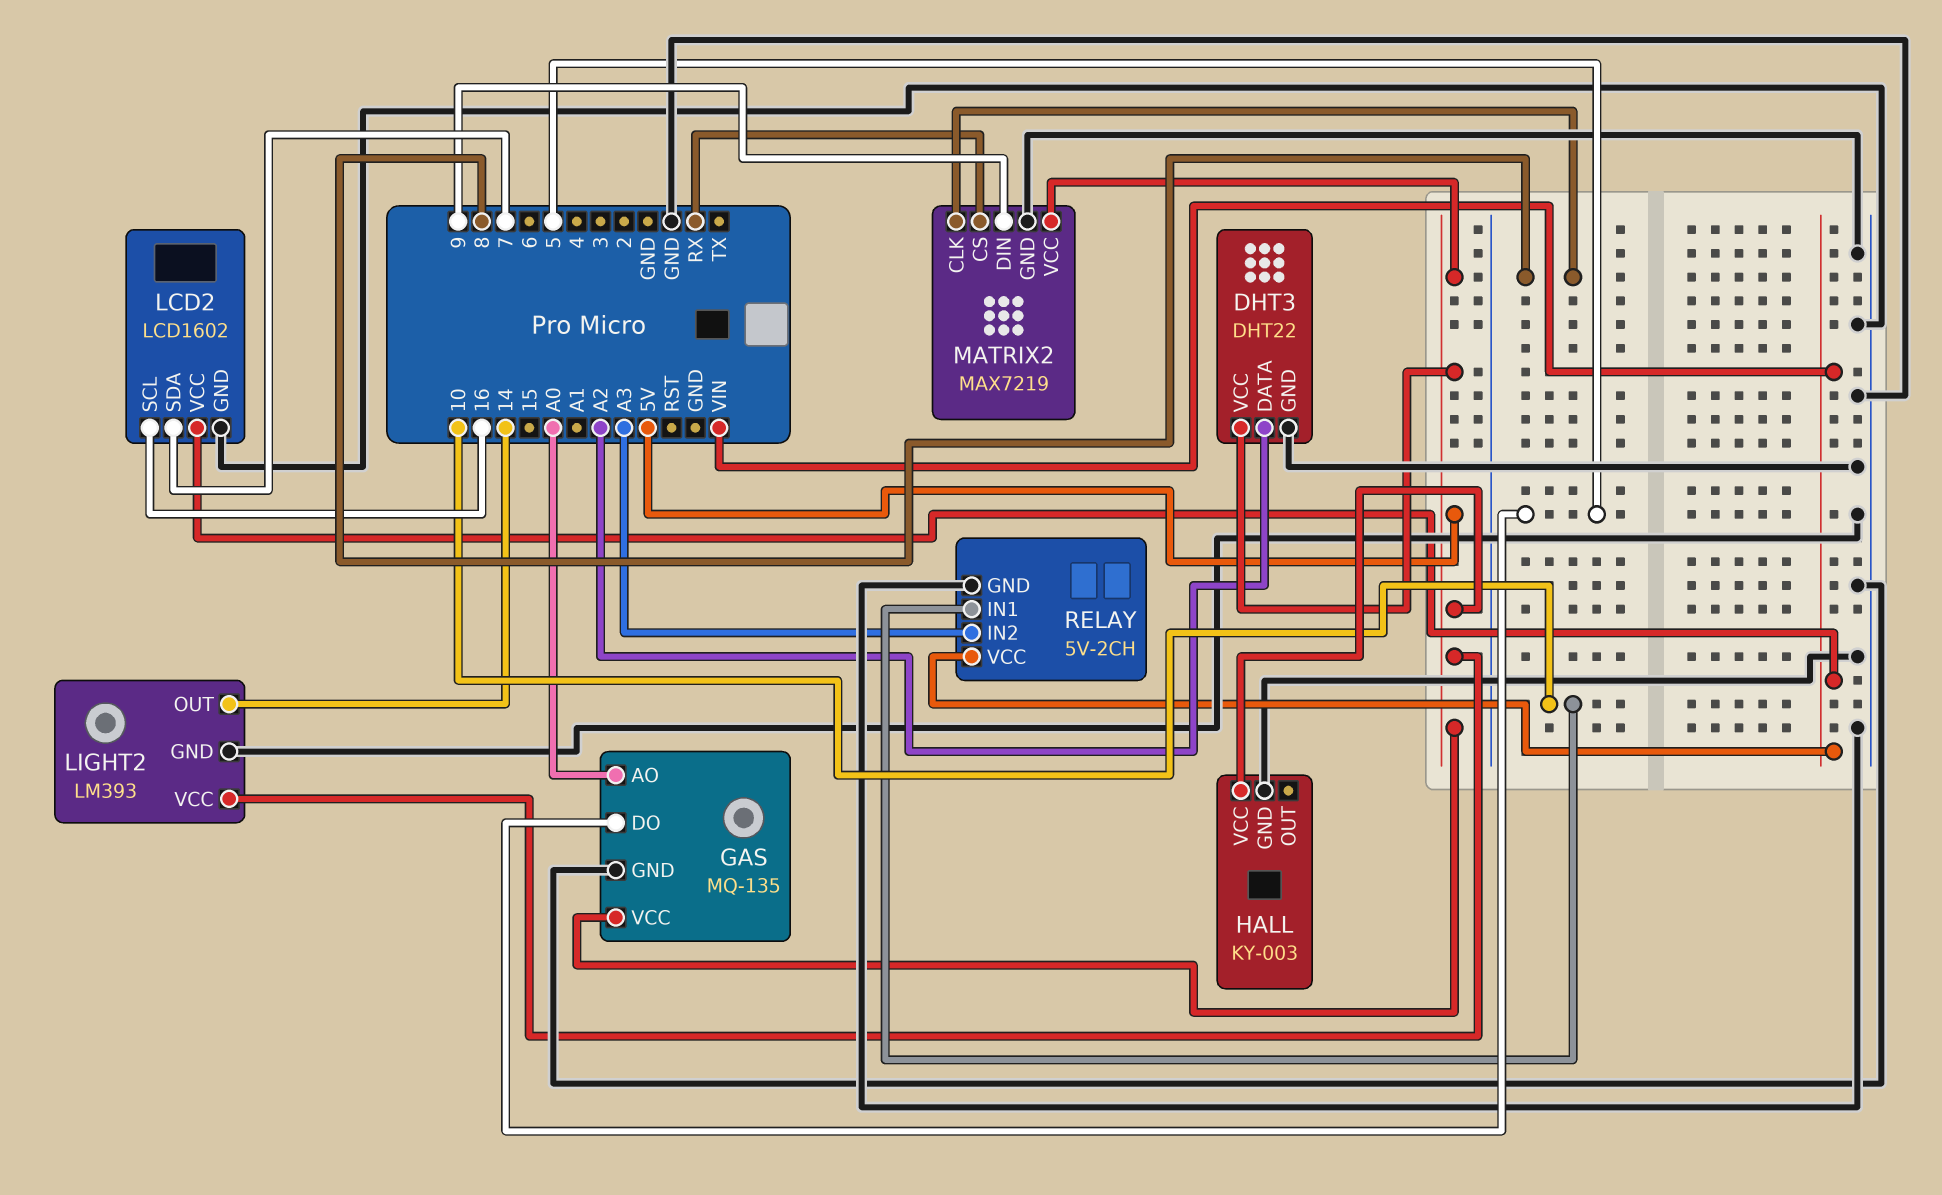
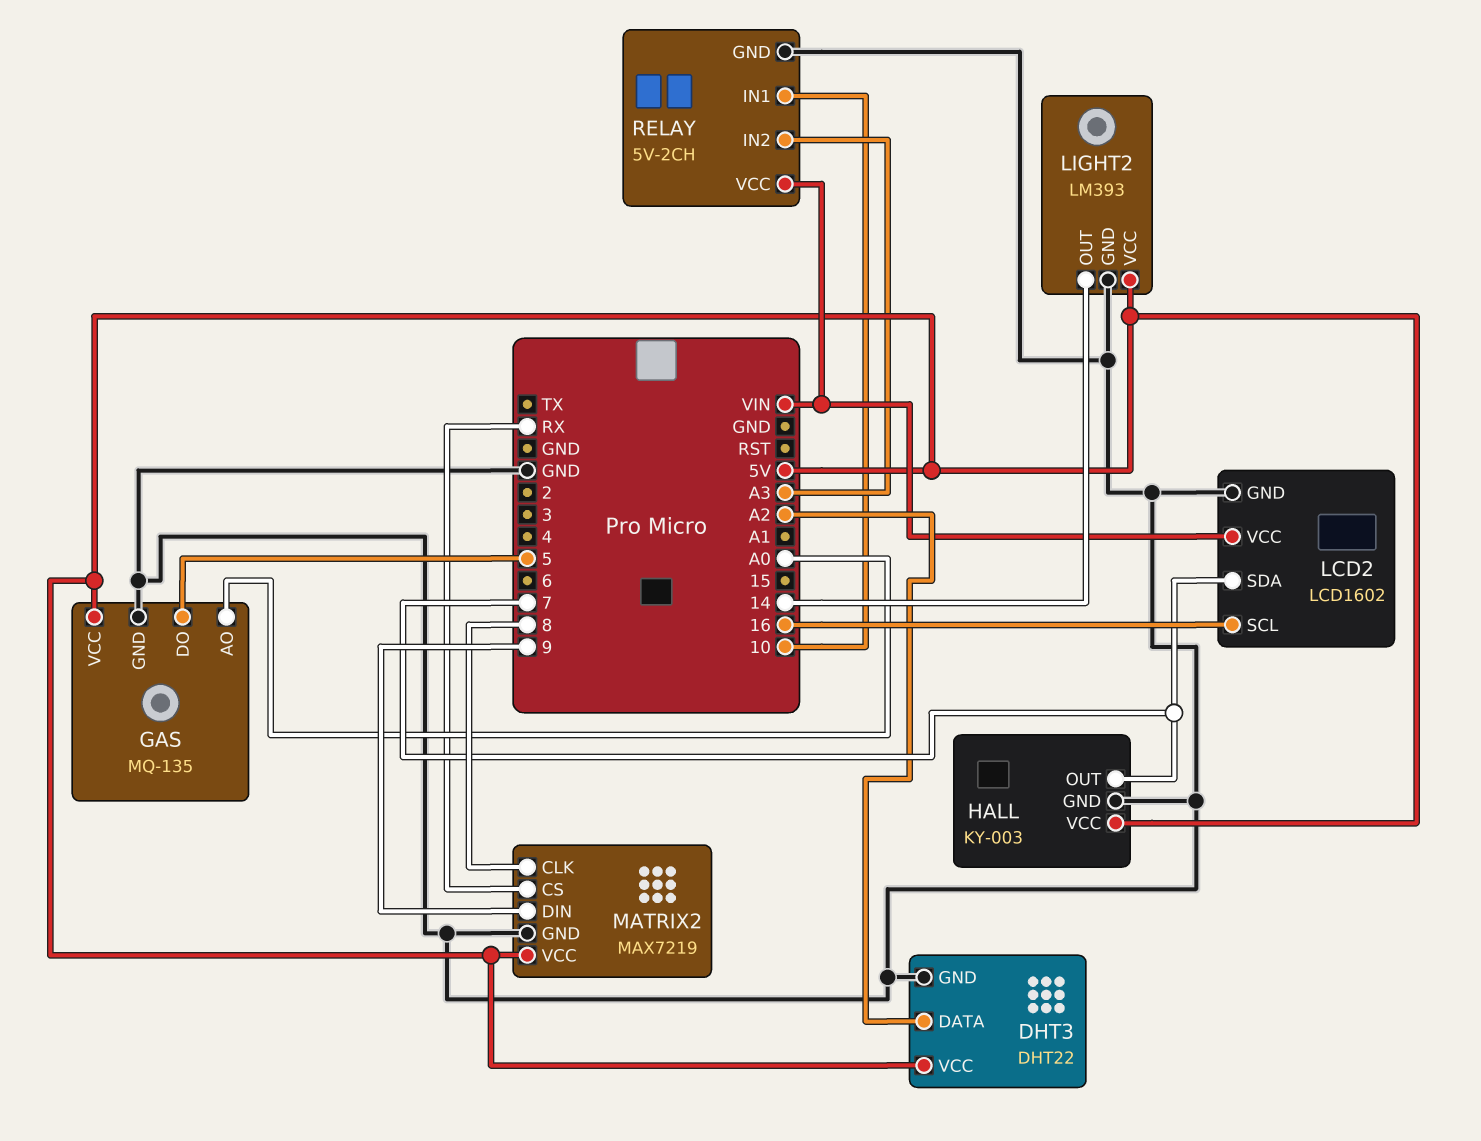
HALL pin OUT: none -> 7

